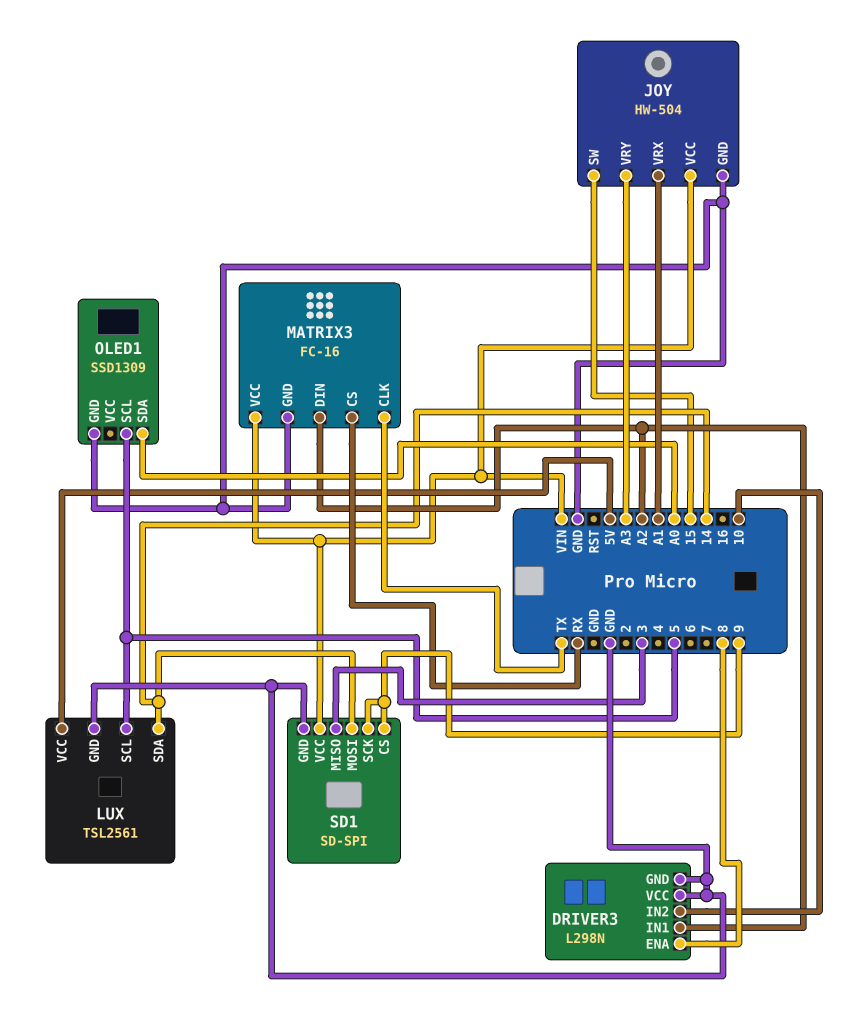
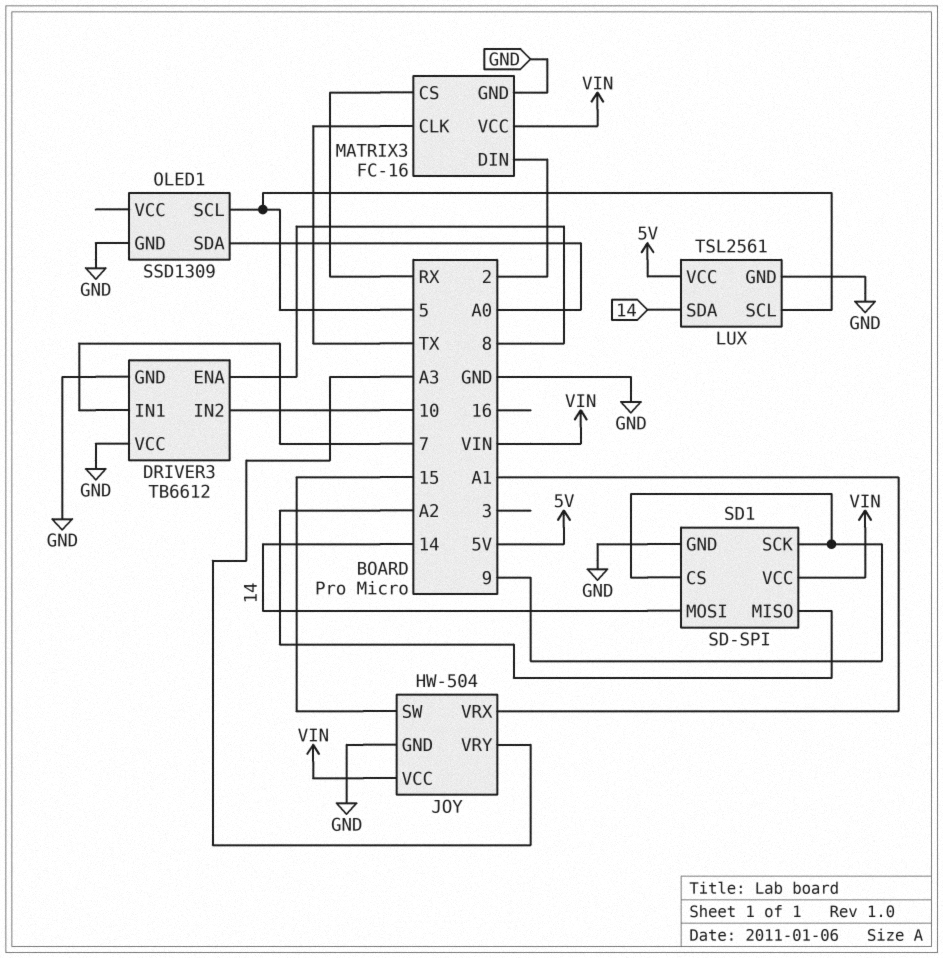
DRIVER3: L298N -> TB6612
DRIVER3 pin IN1: A2 -> 7
MATRIX3 pin DIN: A2 -> 2
SD1 pin MISO: 3 -> A2

